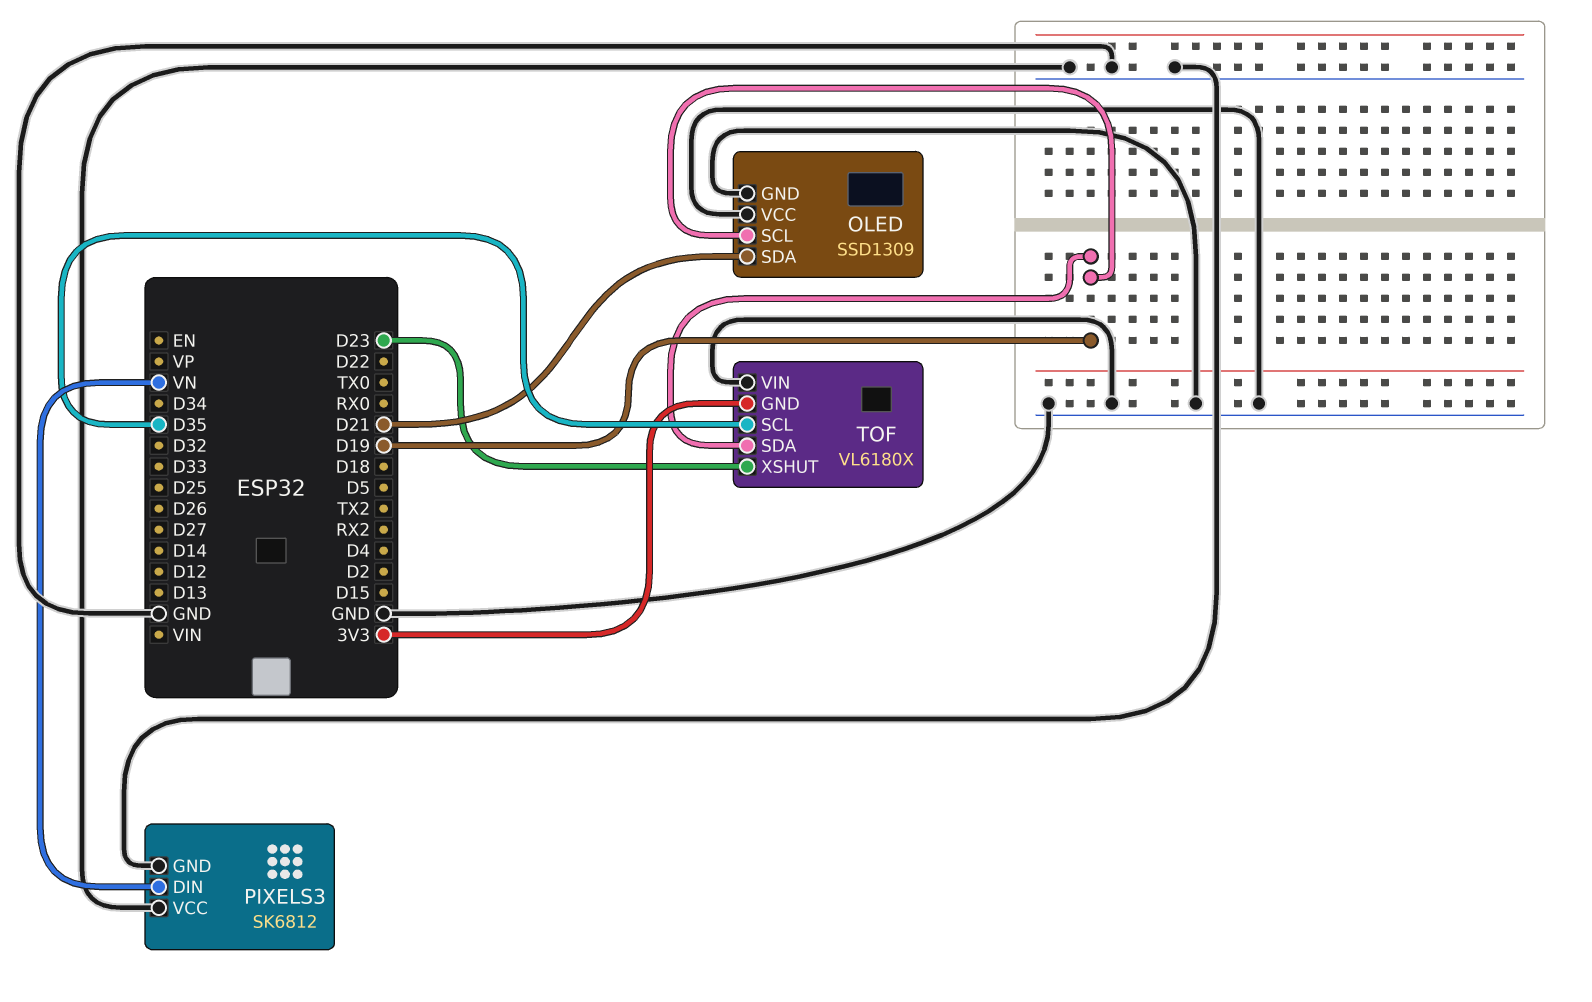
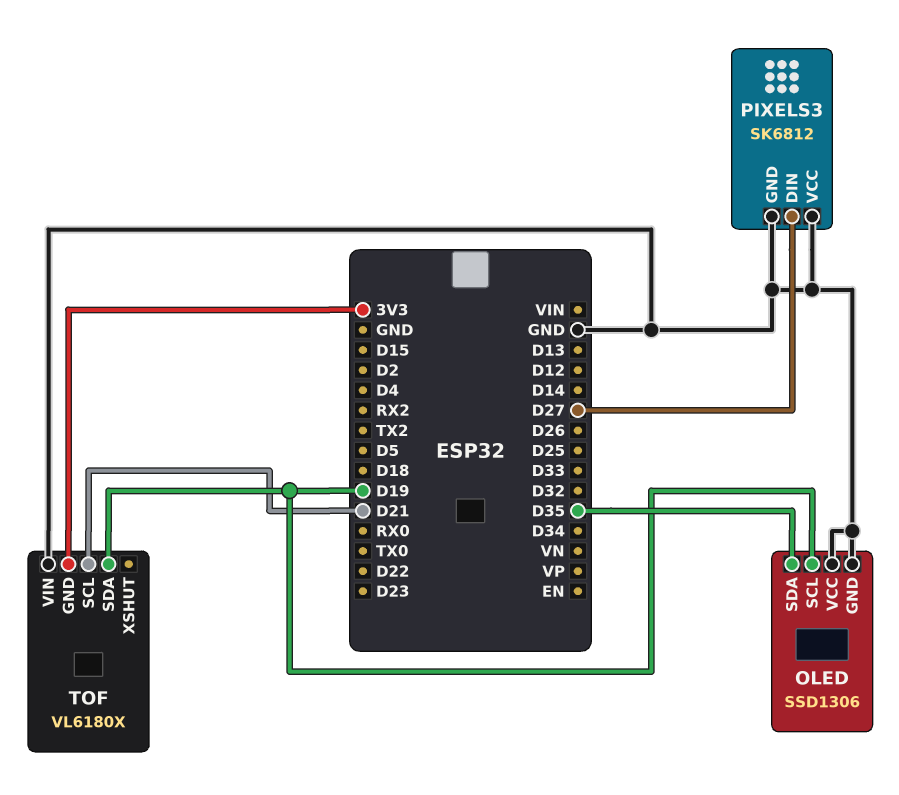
OLED: SSD1309 -> SSD1306
OLED pin SDA: D21 -> D35
PIXELS3 pin DIN: VN -> D27
TOF pin SCL: D35 -> D21
TOF pin XSHUT: D23 -> none

